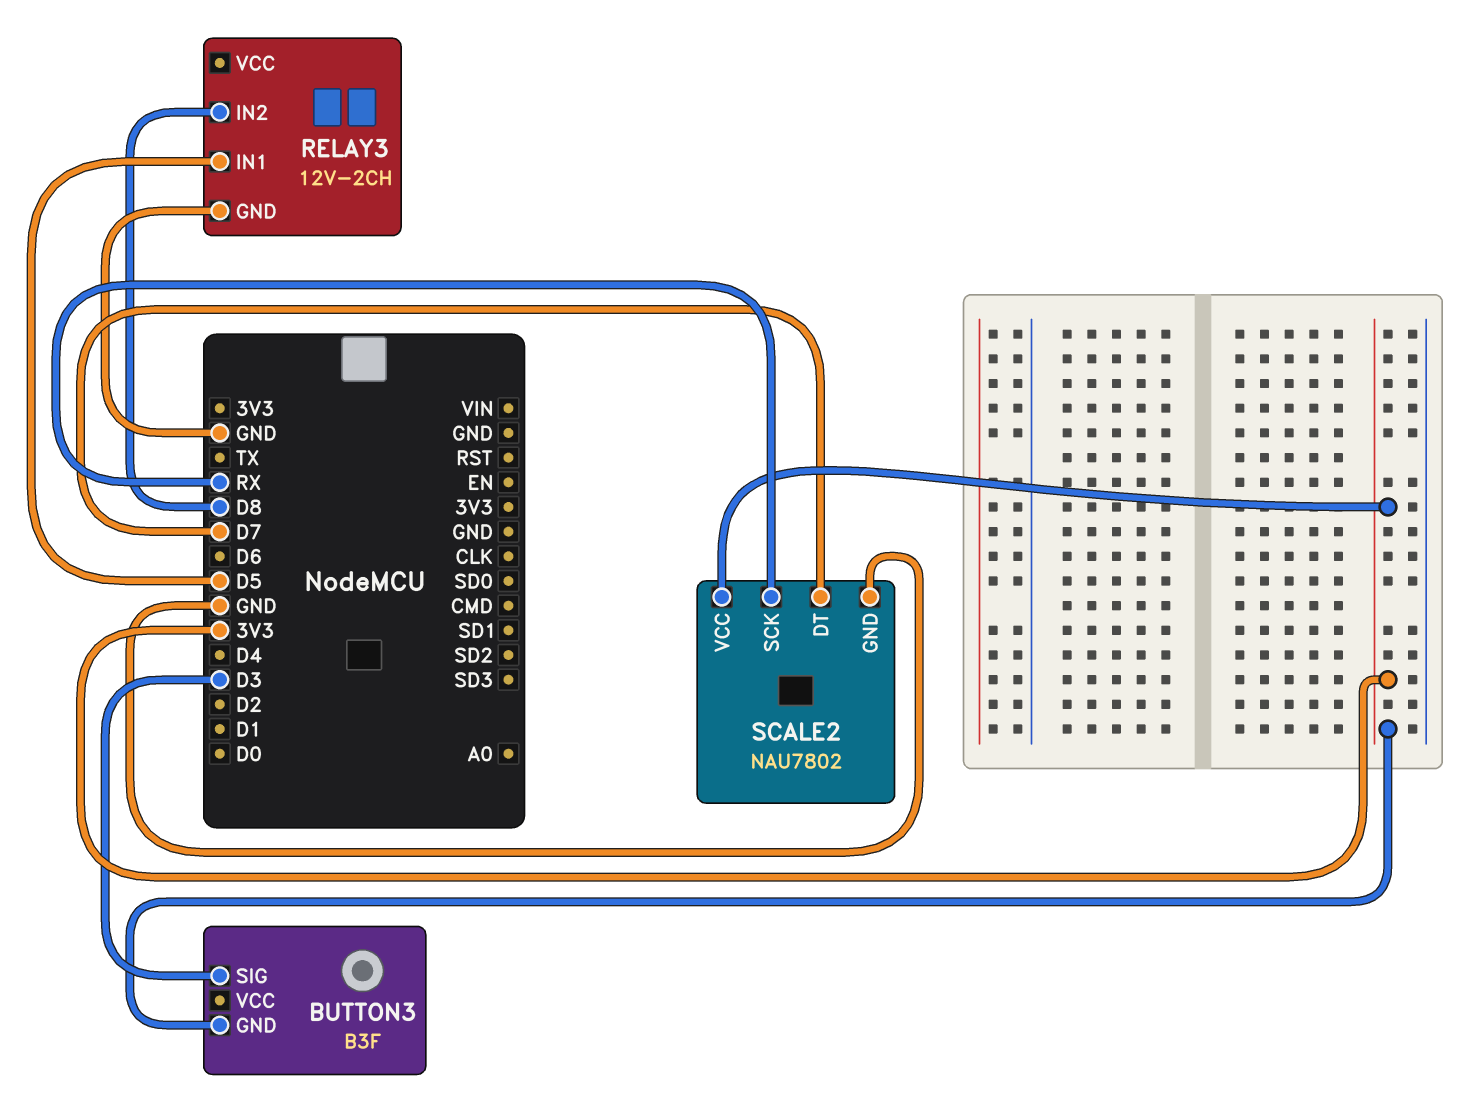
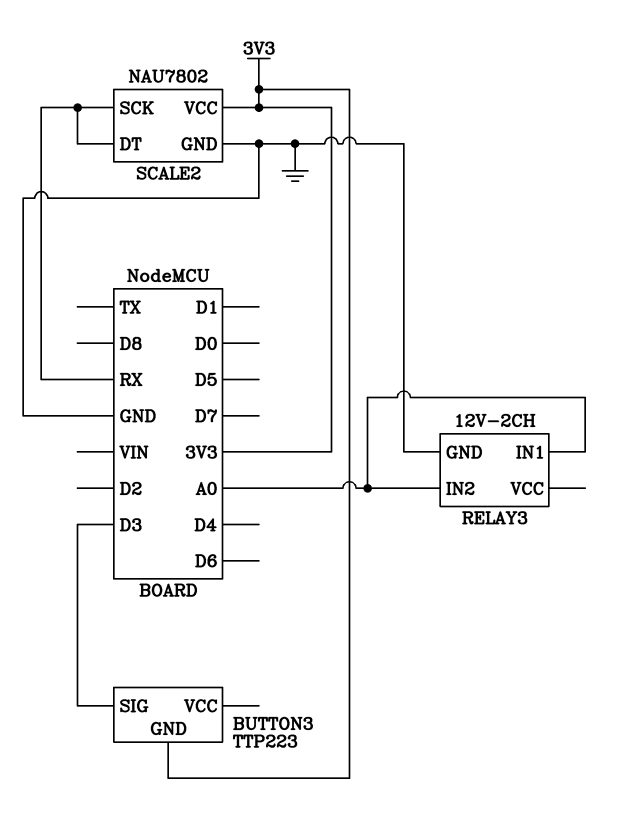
BUTTON3: B3F -> TTP223
RELAY3 pin IN1: D5 -> A0
RELAY3 pin IN2: D8 -> A0
SCALE2 pin DT: D7 -> RX

